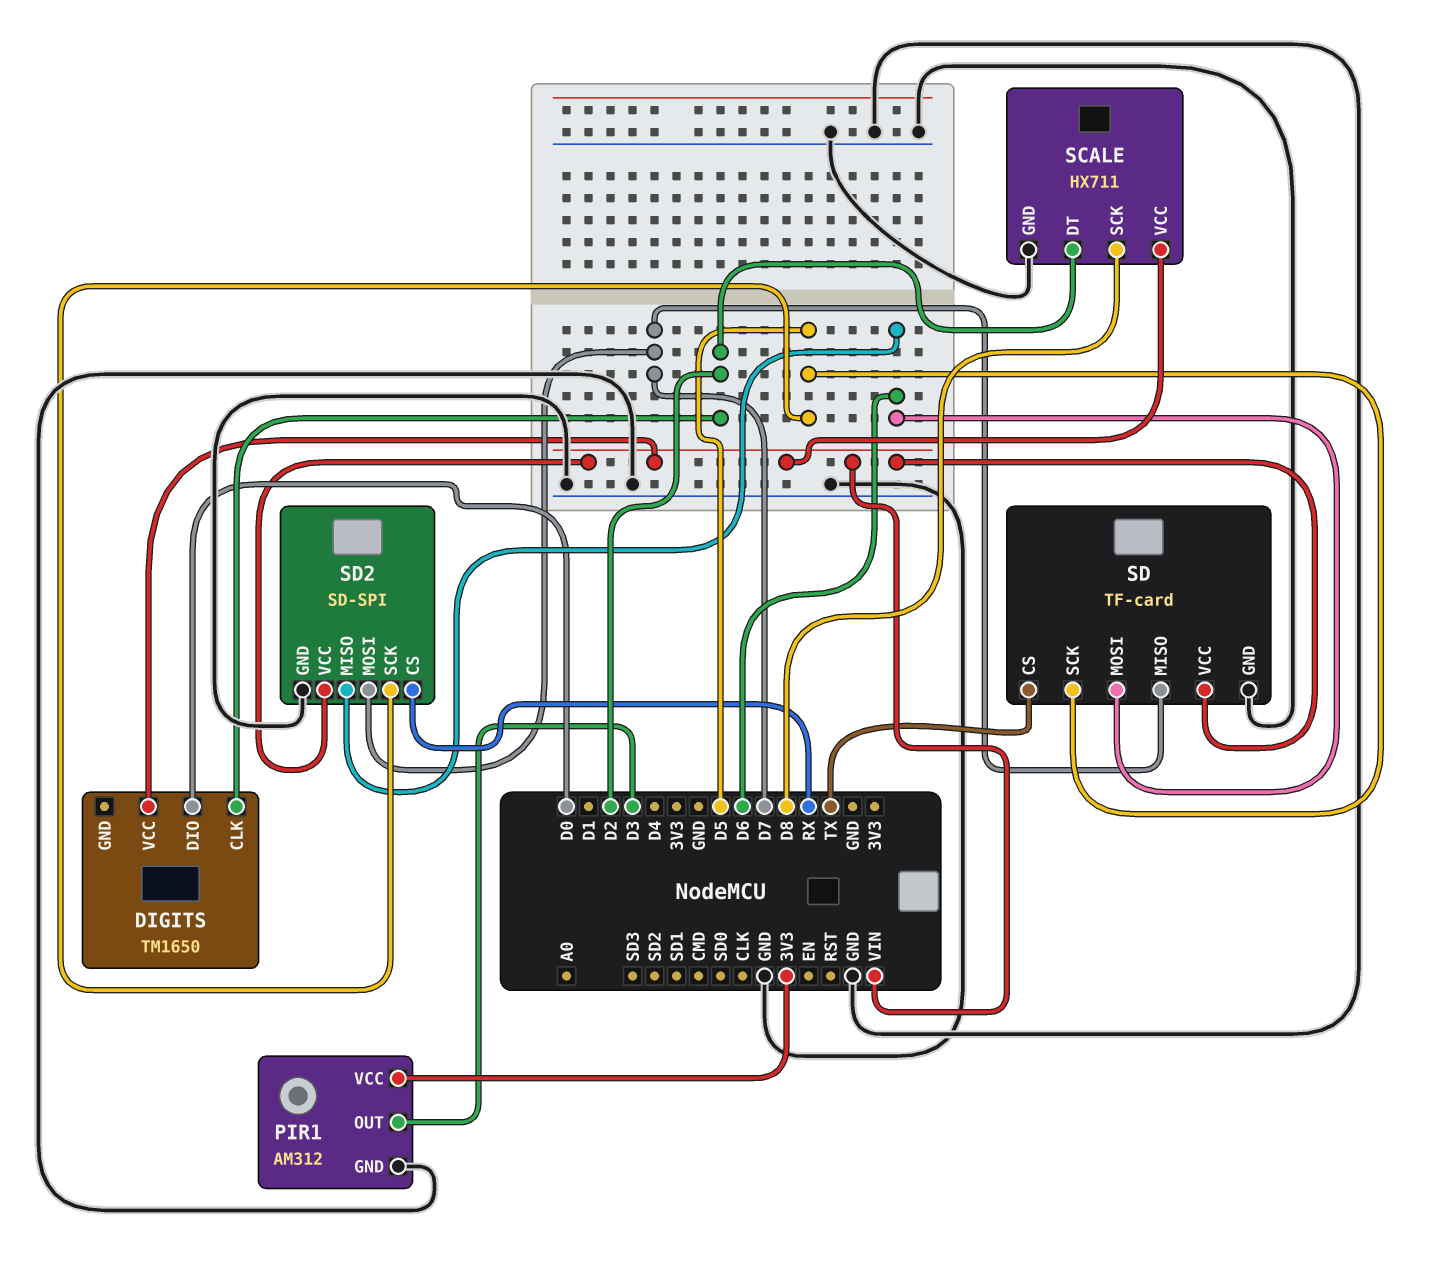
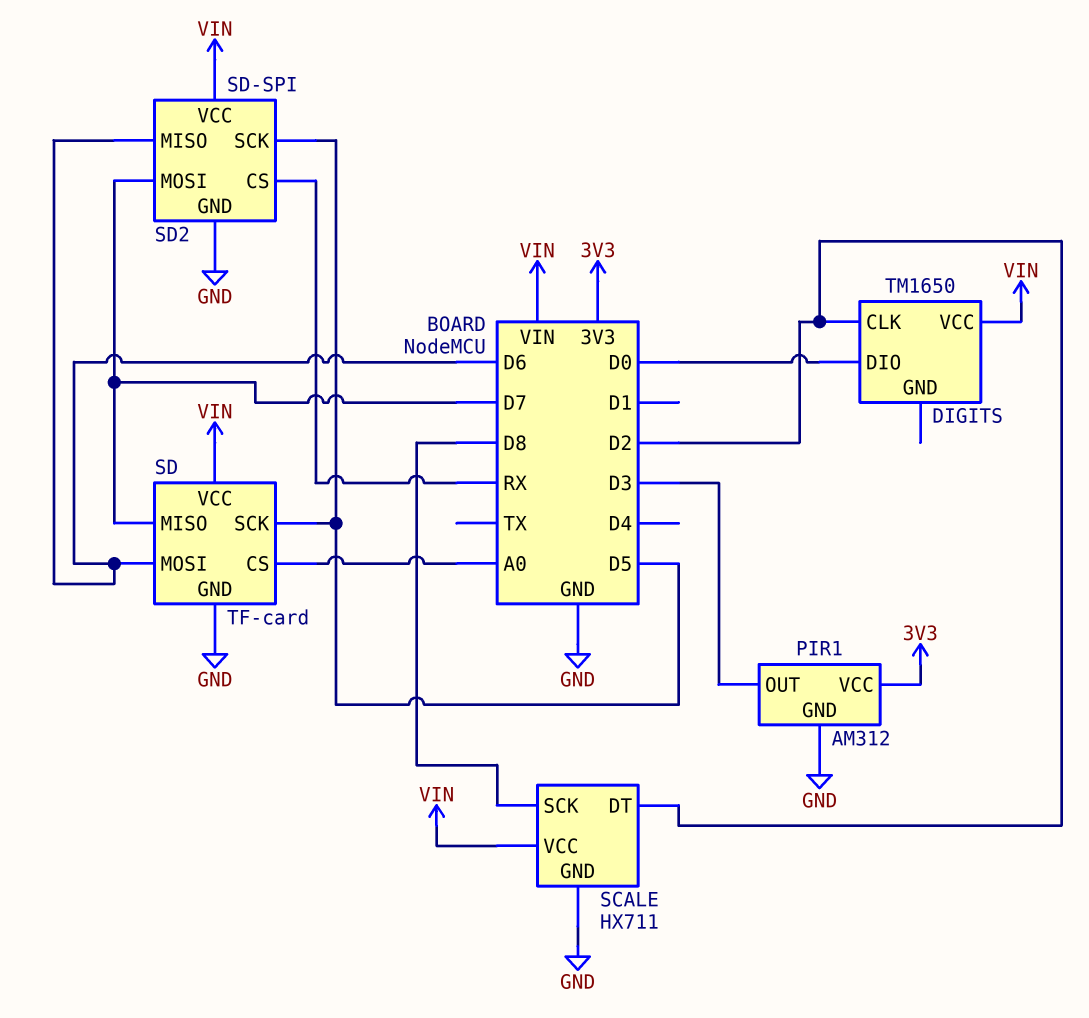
SD pin CS: TX -> A0

